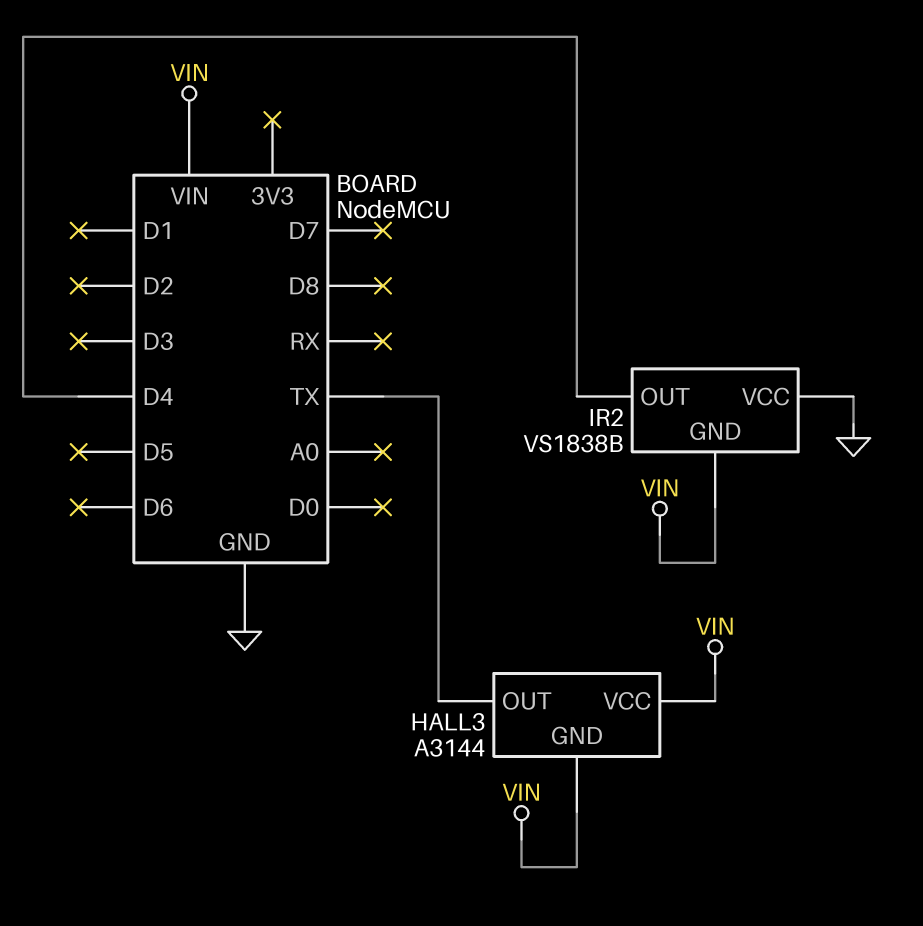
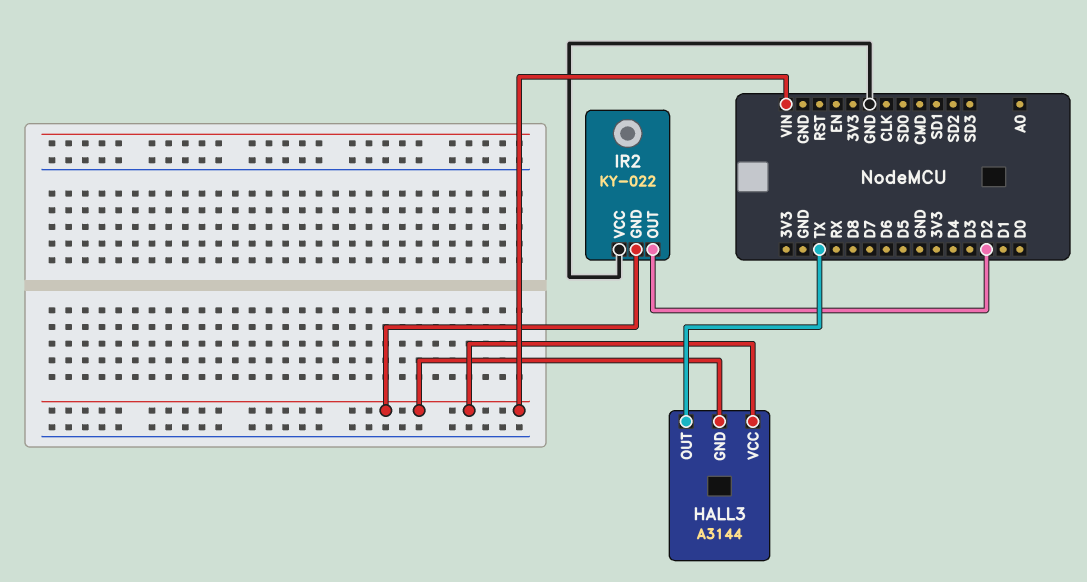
IR2: VS1838B -> KY-022
IR2 pin OUT: D4 -> D2

